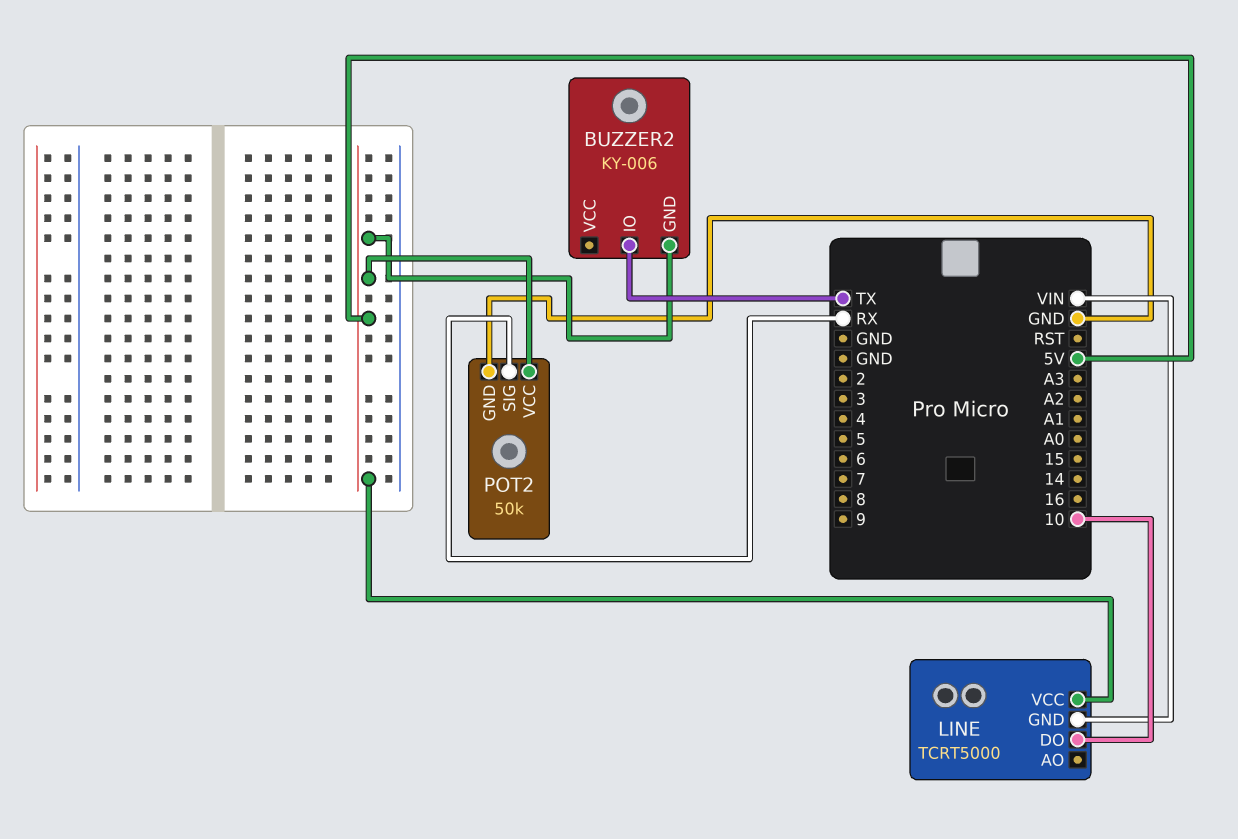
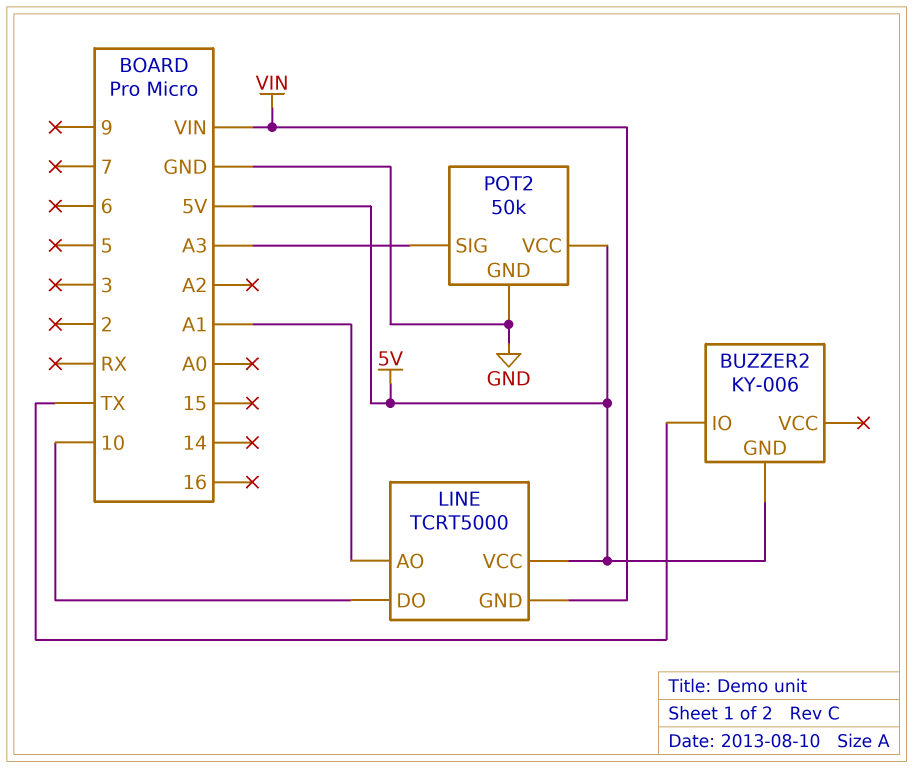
LINE pin AO: none -> A1
POT2 pin SIG: RX -> A3

